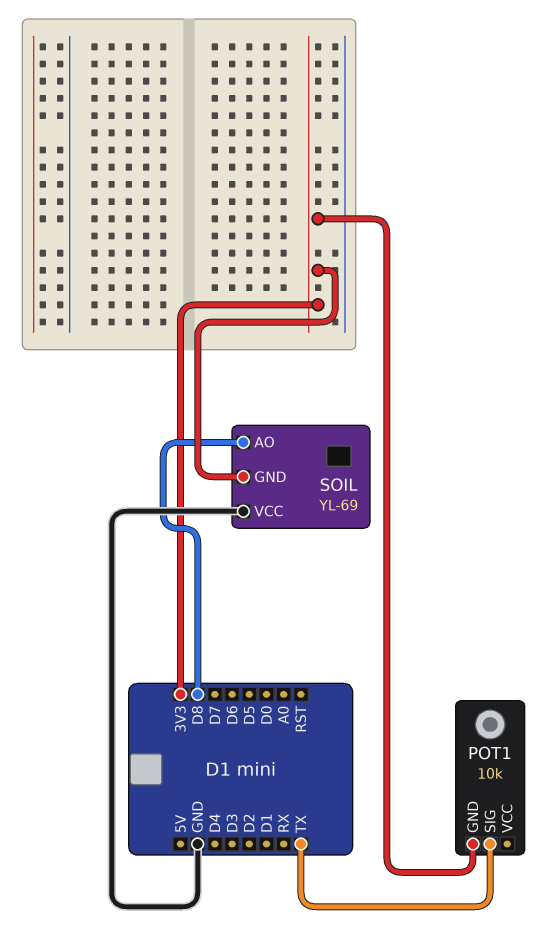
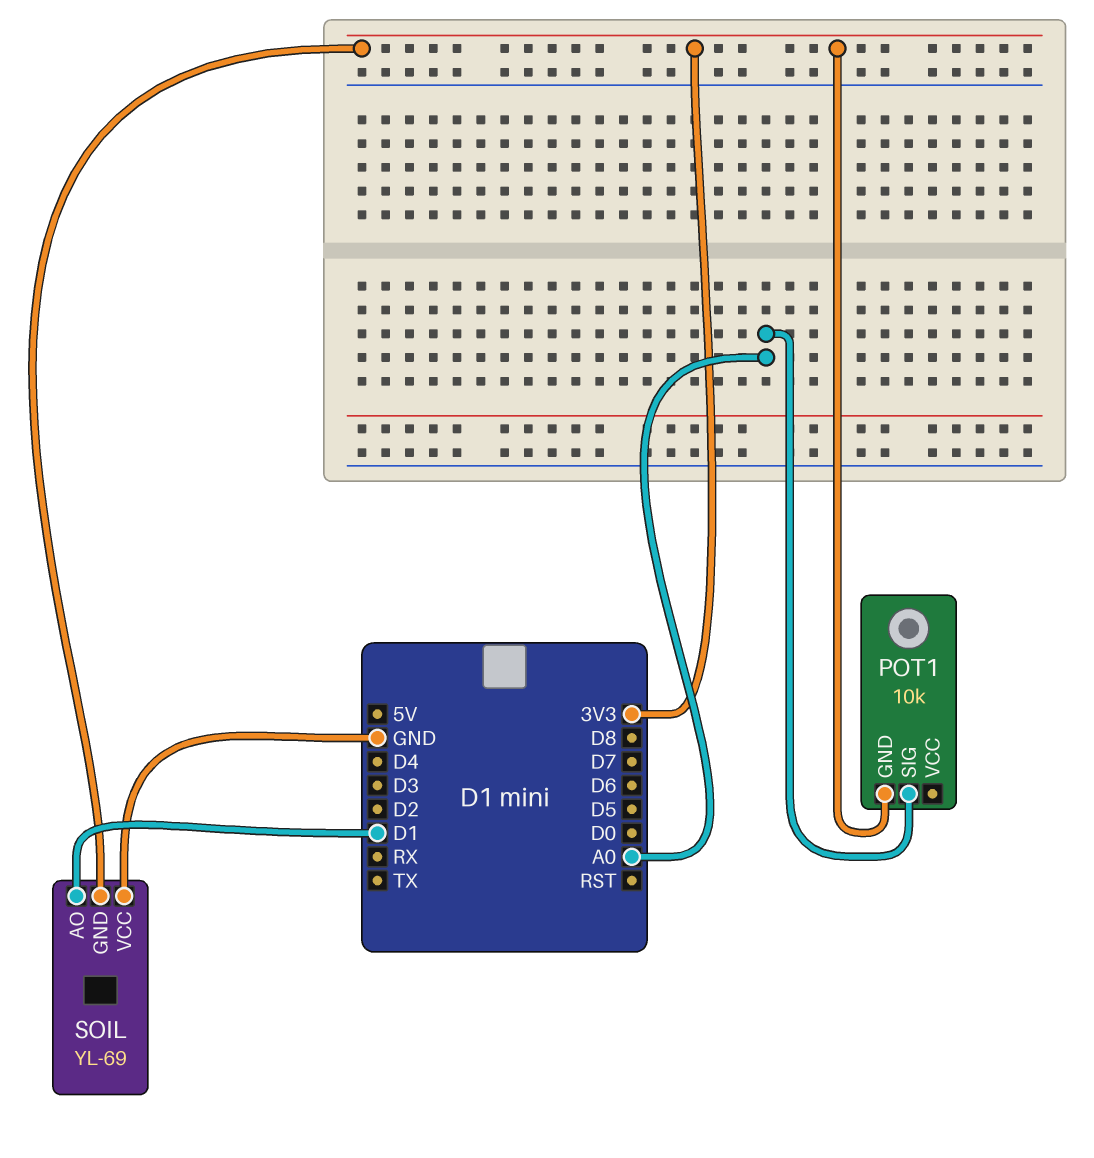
POT1 pin SIG: TX -> A0
SOIL pin AO: D8 -> D1

